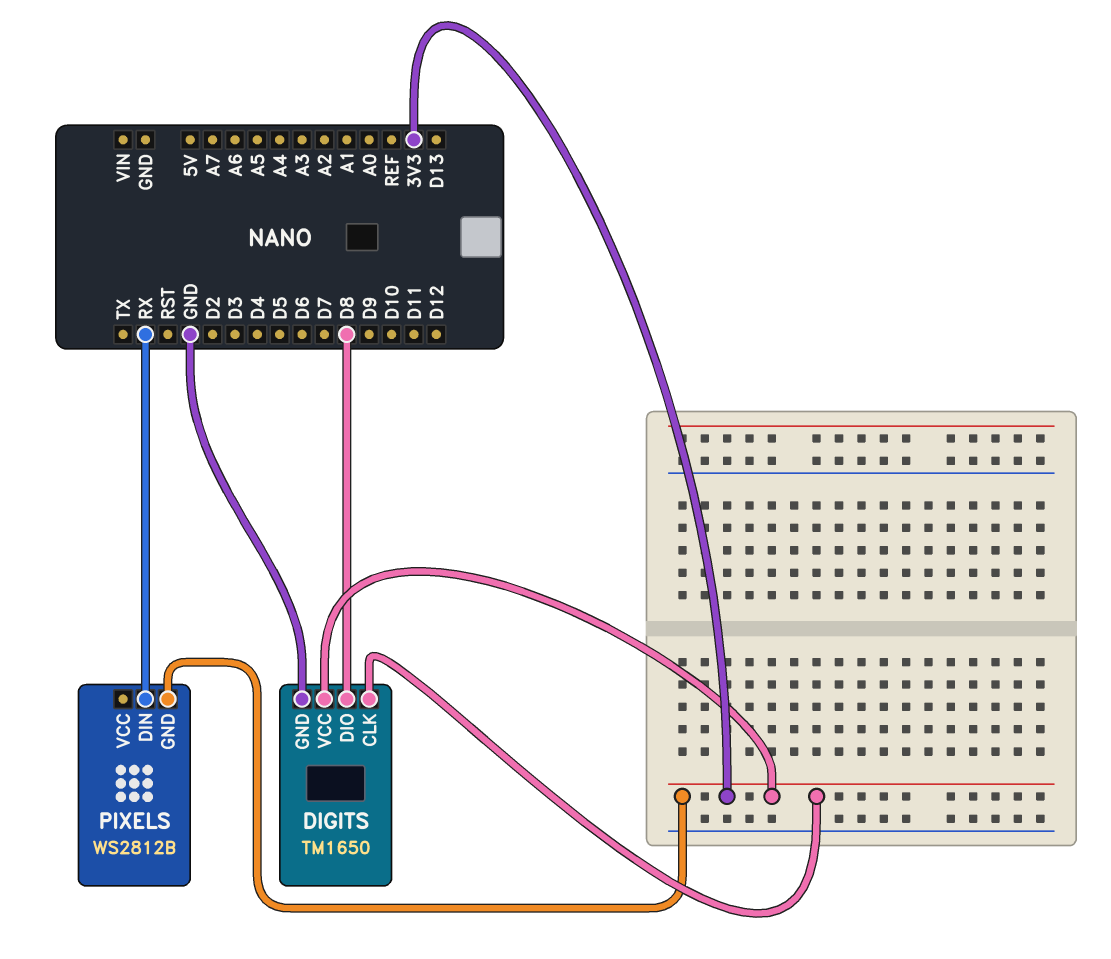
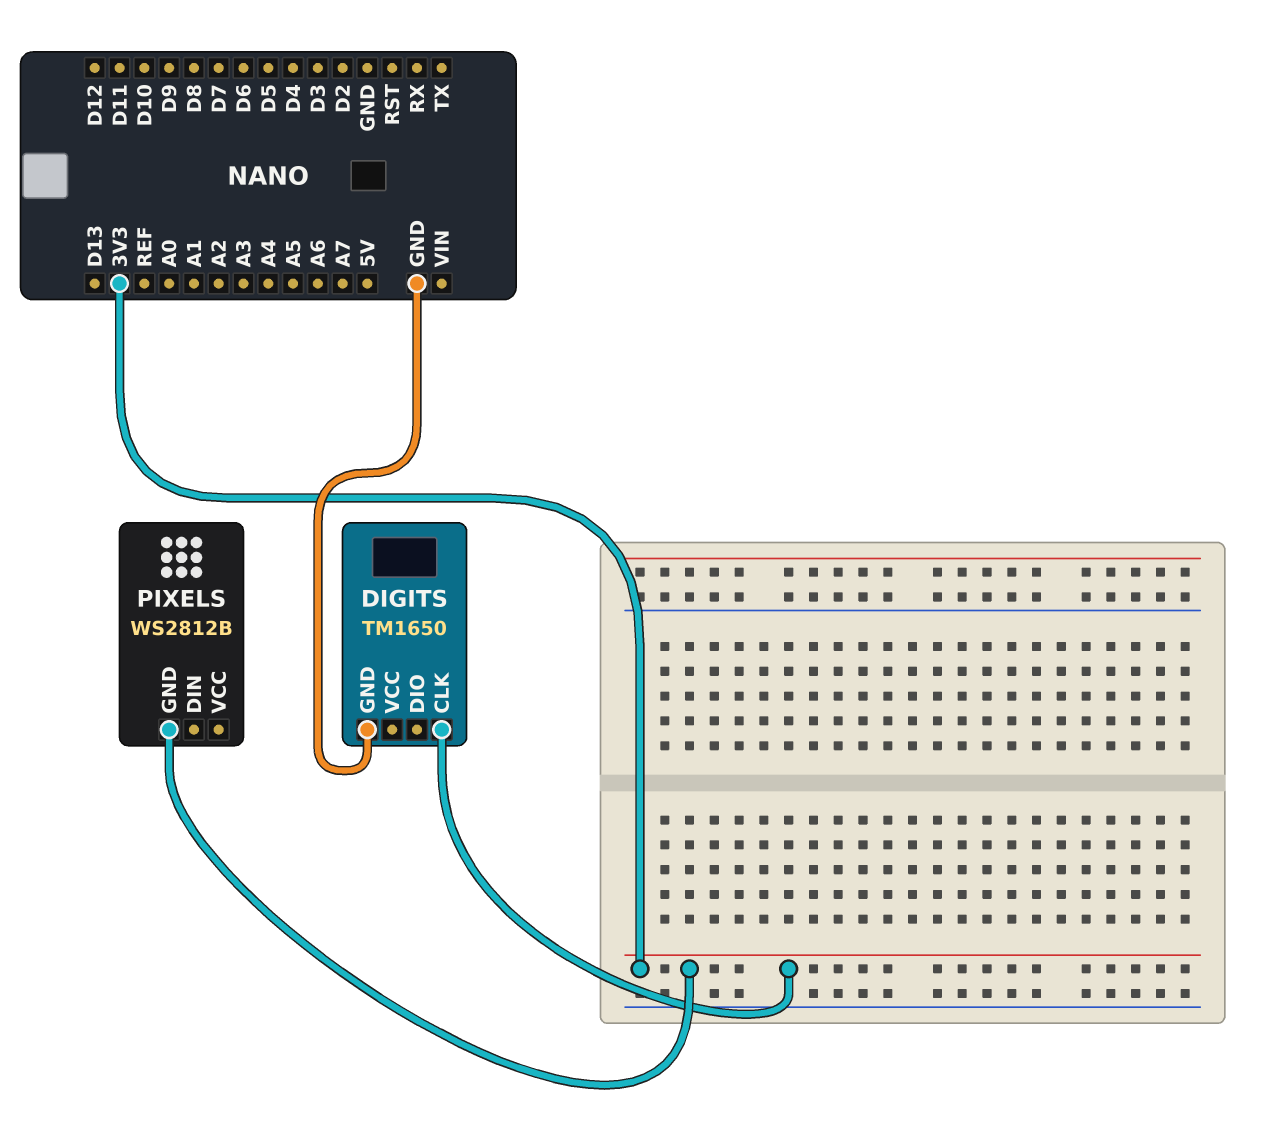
DIGITS pin DIO: D8 -> none
DIGITS pin VCC: 3V3 -> none
PIXELS pin DIN: RX -> none

